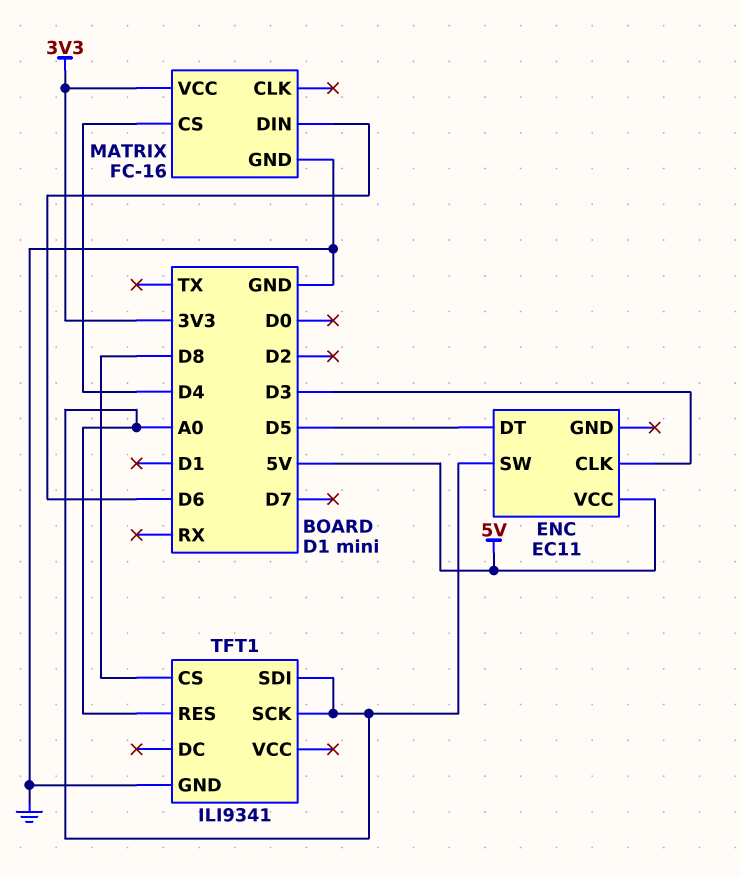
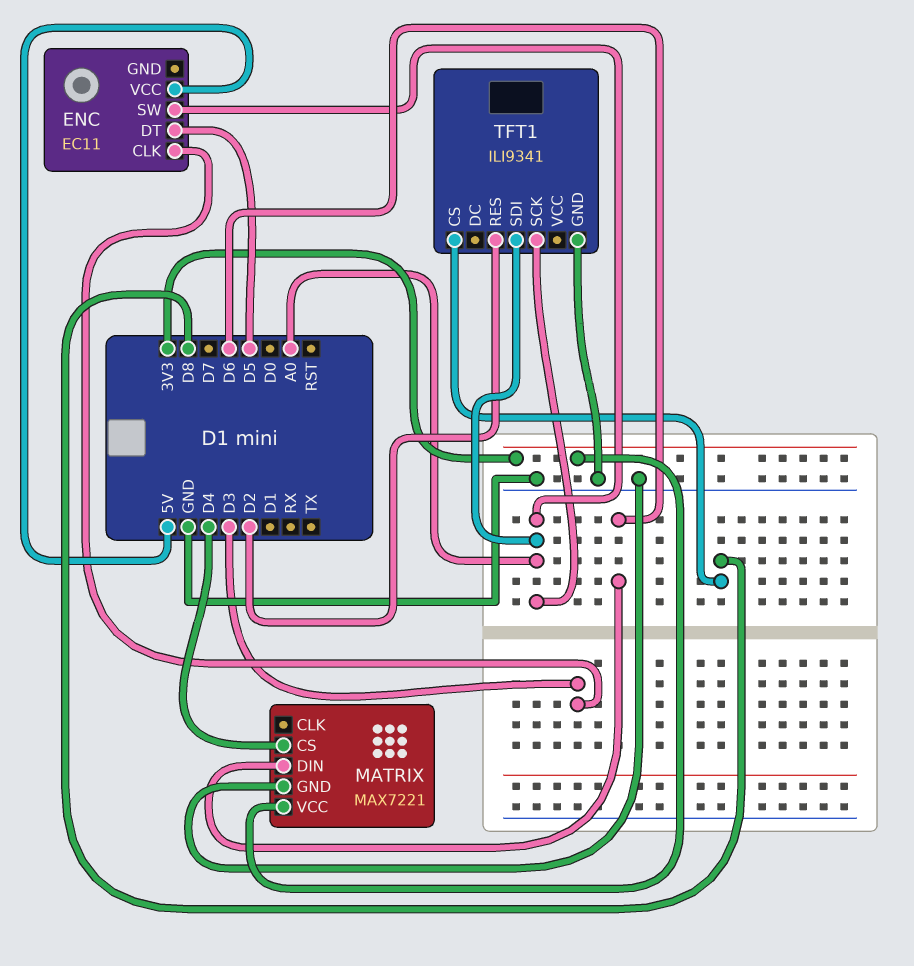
MATRIX: FC-16 -> MAX7221
TFT1 pin RES: A0 -> D2

